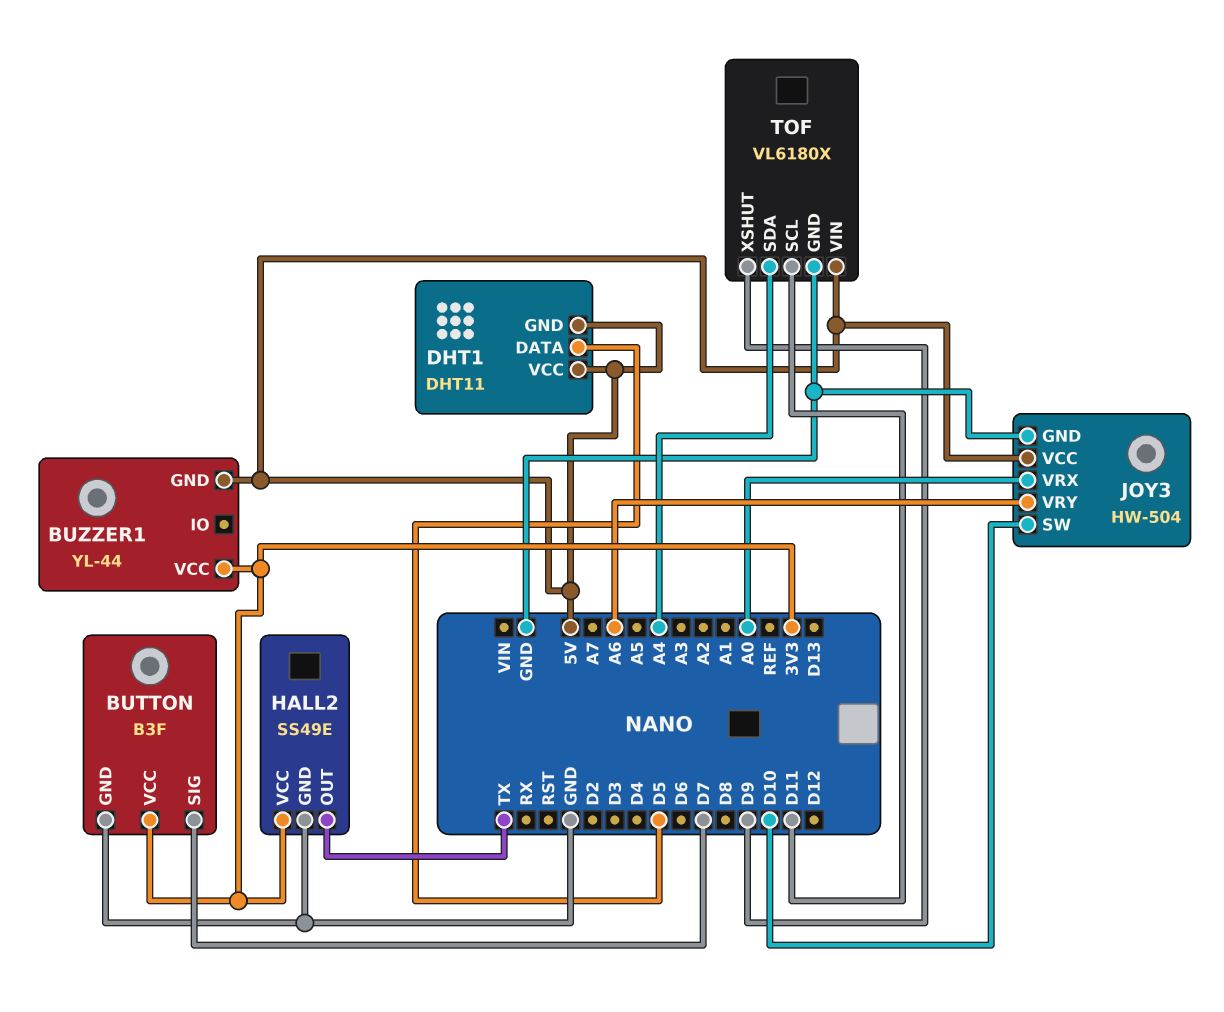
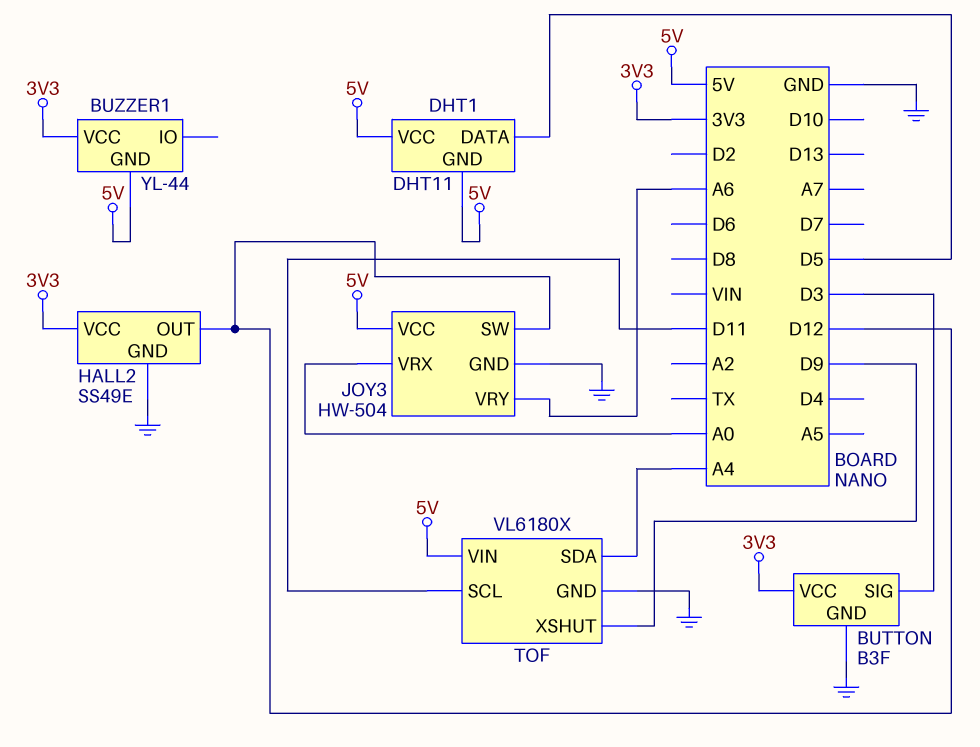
BUTTON pin SIG: D7 -> D3
HALL2 pin OUT: TX -> D12
JOY3 pin SW: D10 -> D12

